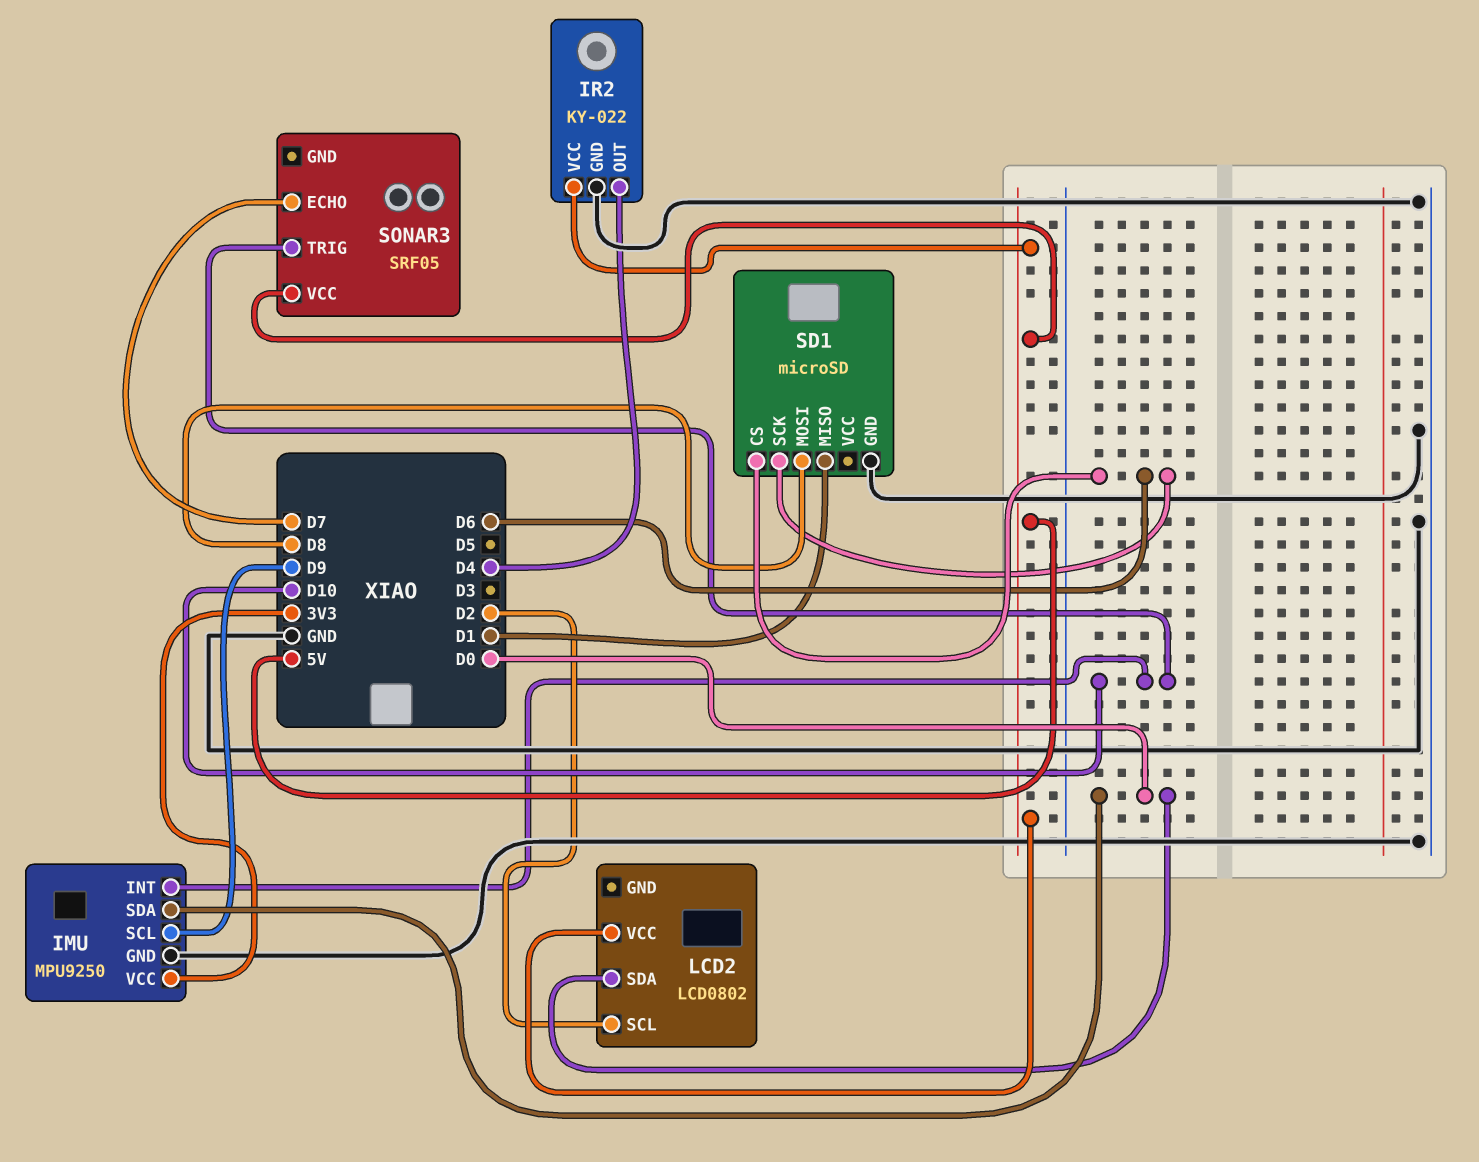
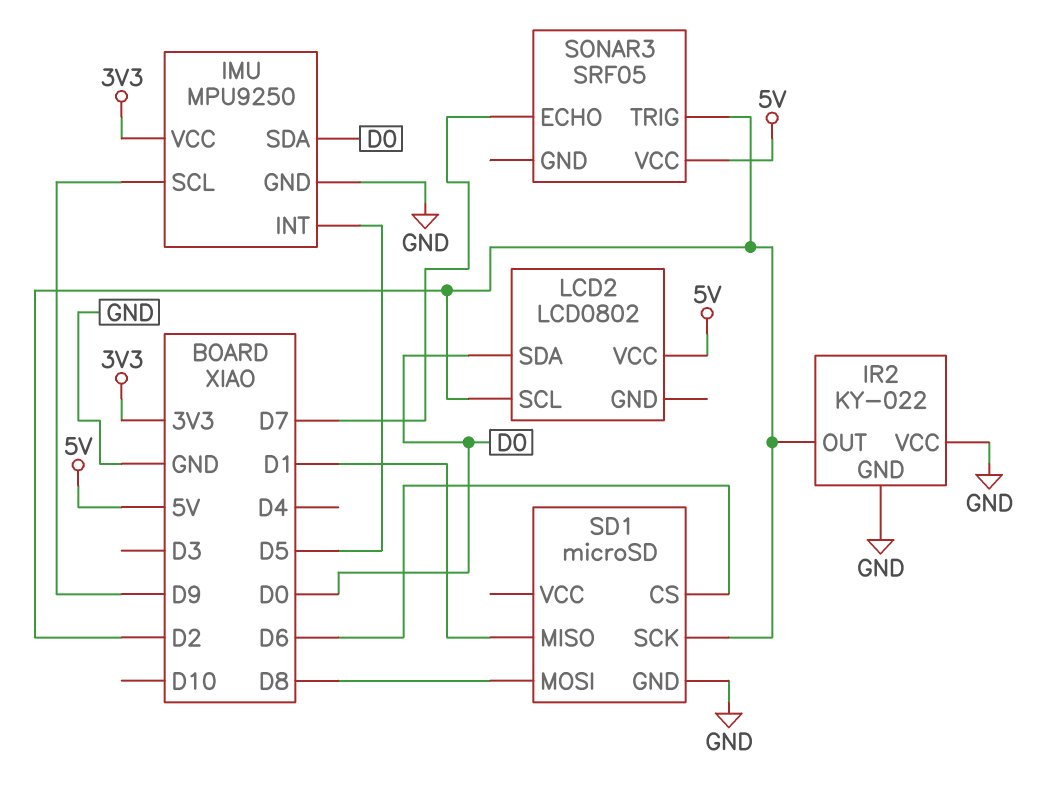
IMU pin INT: D10 -> D5
IR2 pin OUT: D4 -> D2
IR2 pin VCC: 5V -> GND
SD1 pin SCK: D6 -> D2
SONAR3 pin TRIG: D10 -> D2

